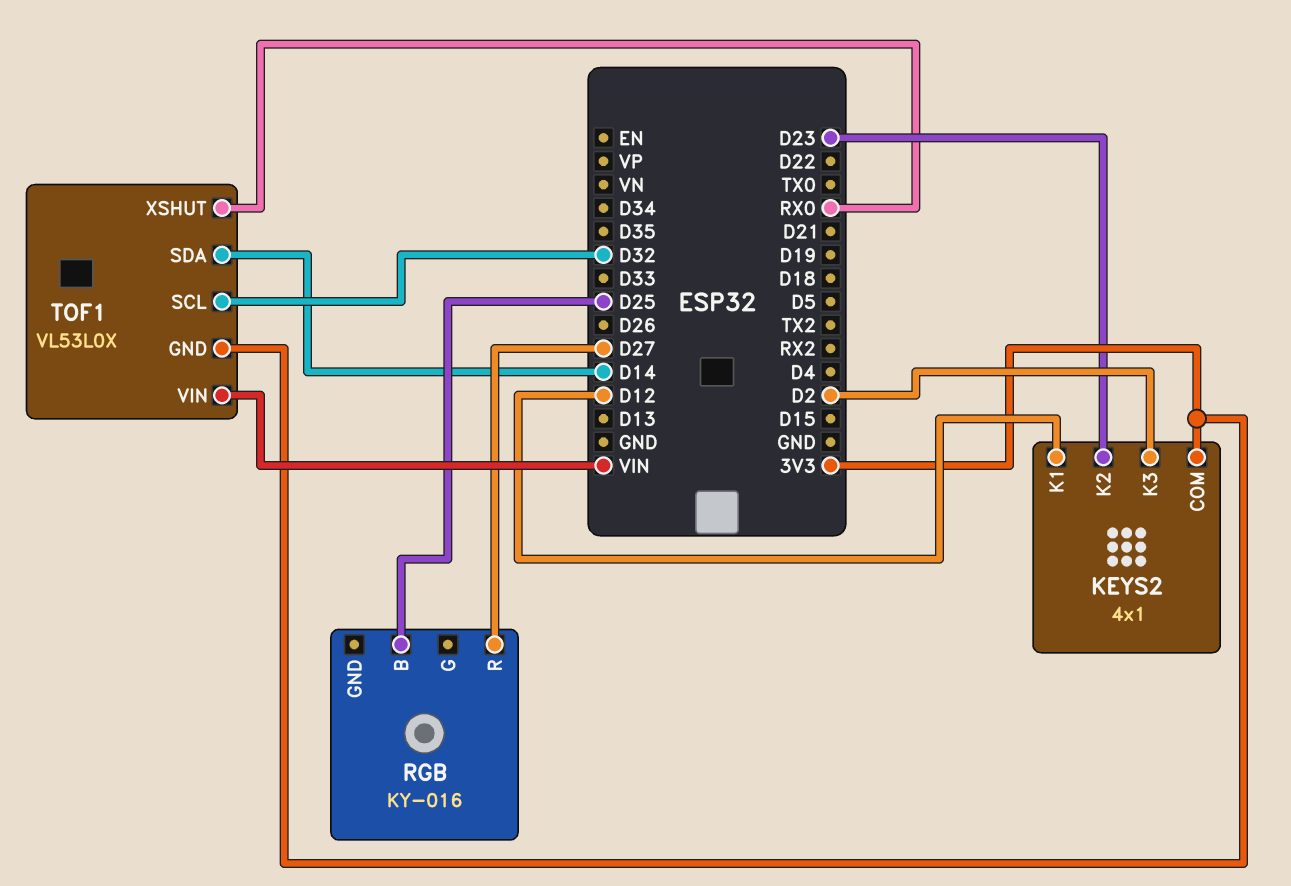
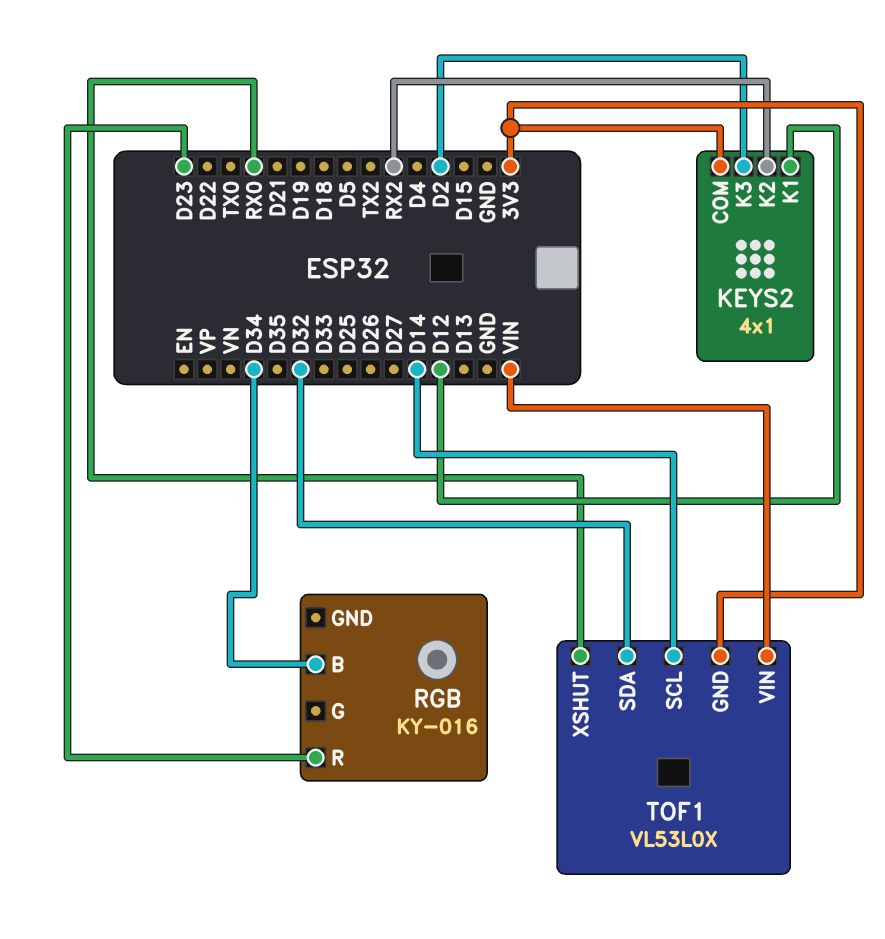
KEYS2 pin K2: D23 -> RX2
RGB pin B: D25 -> D34
RGB pin R: D27 -> D23
TOF1 pin SCL: D32 -> D14
TOF1 pin SDA: D14 -> D32

